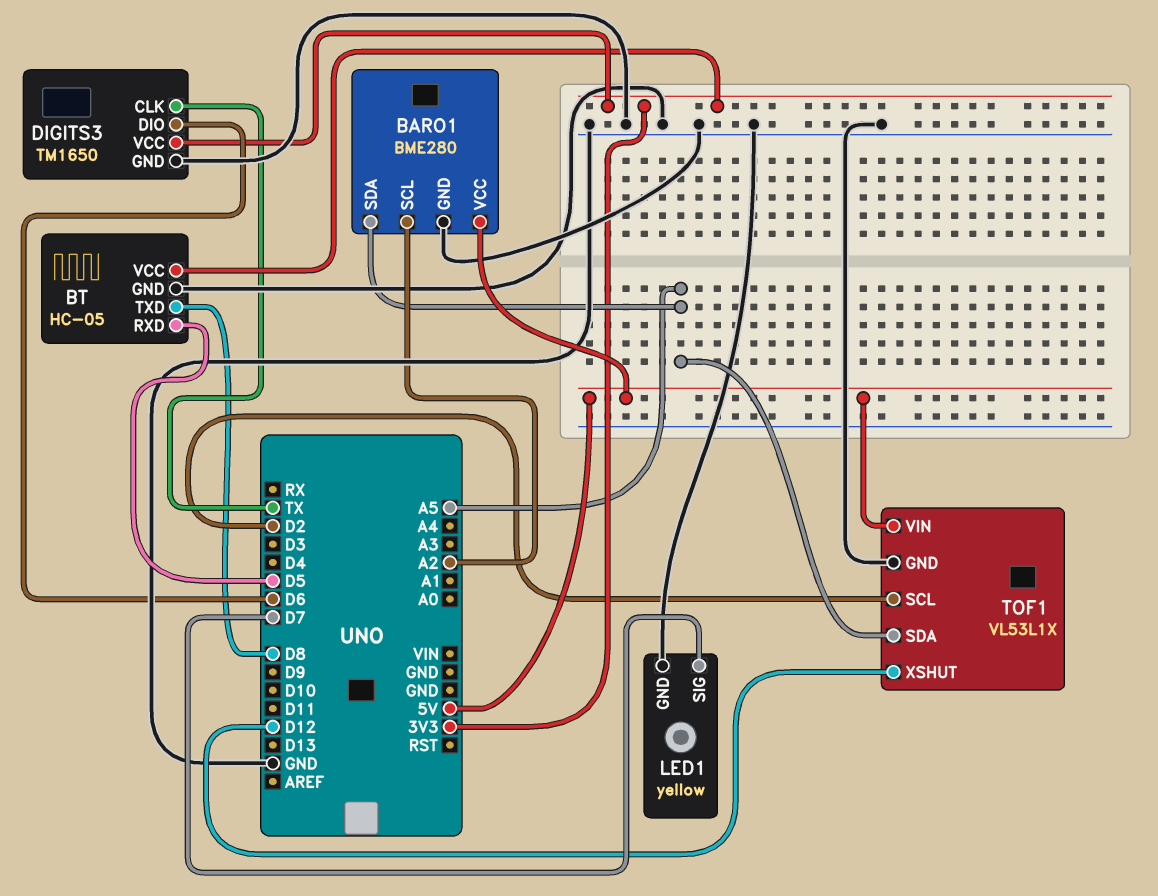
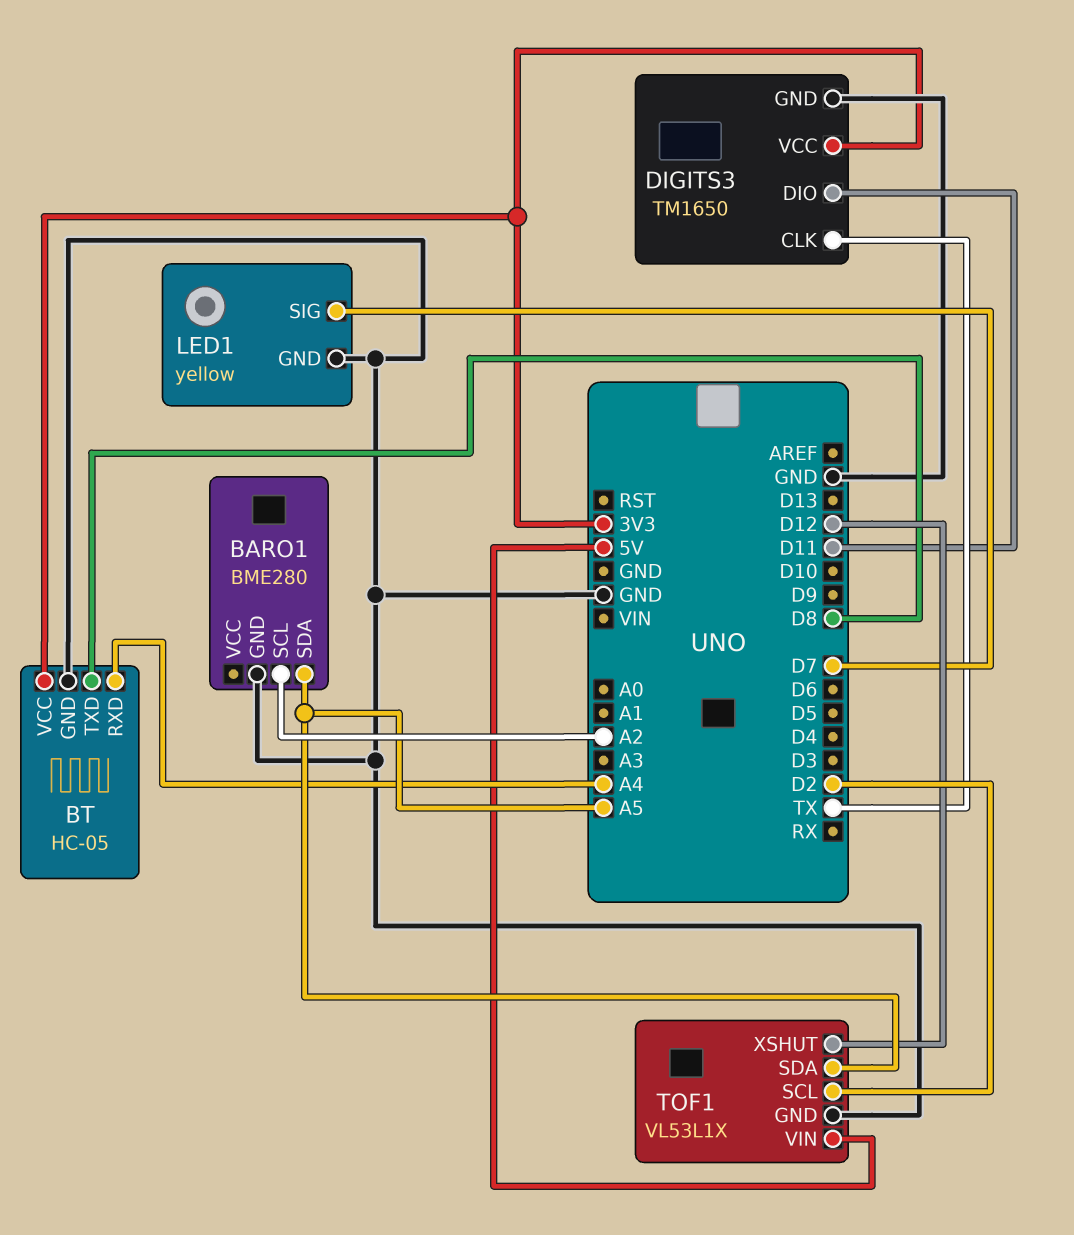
BARO1 pin VCC: 5V -> none
BT pin RXD: D5 -> A4
DIGITS3 pin DIO: D6 -> D11

